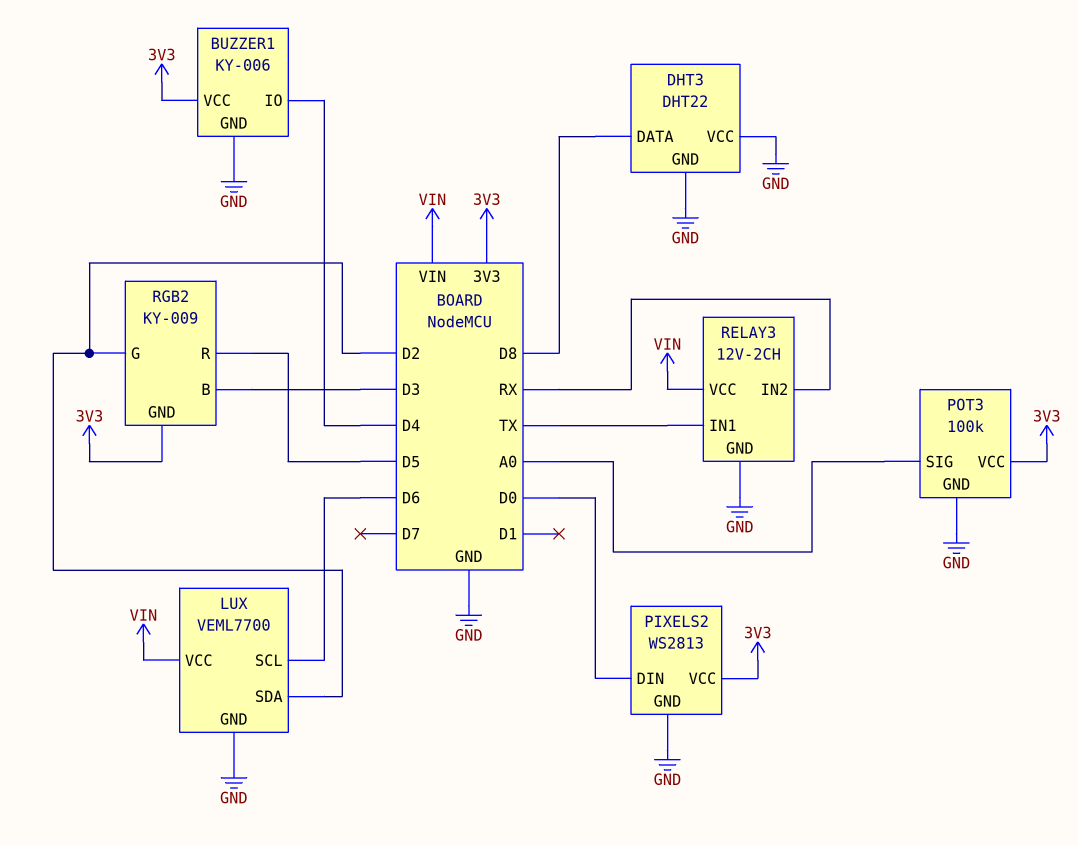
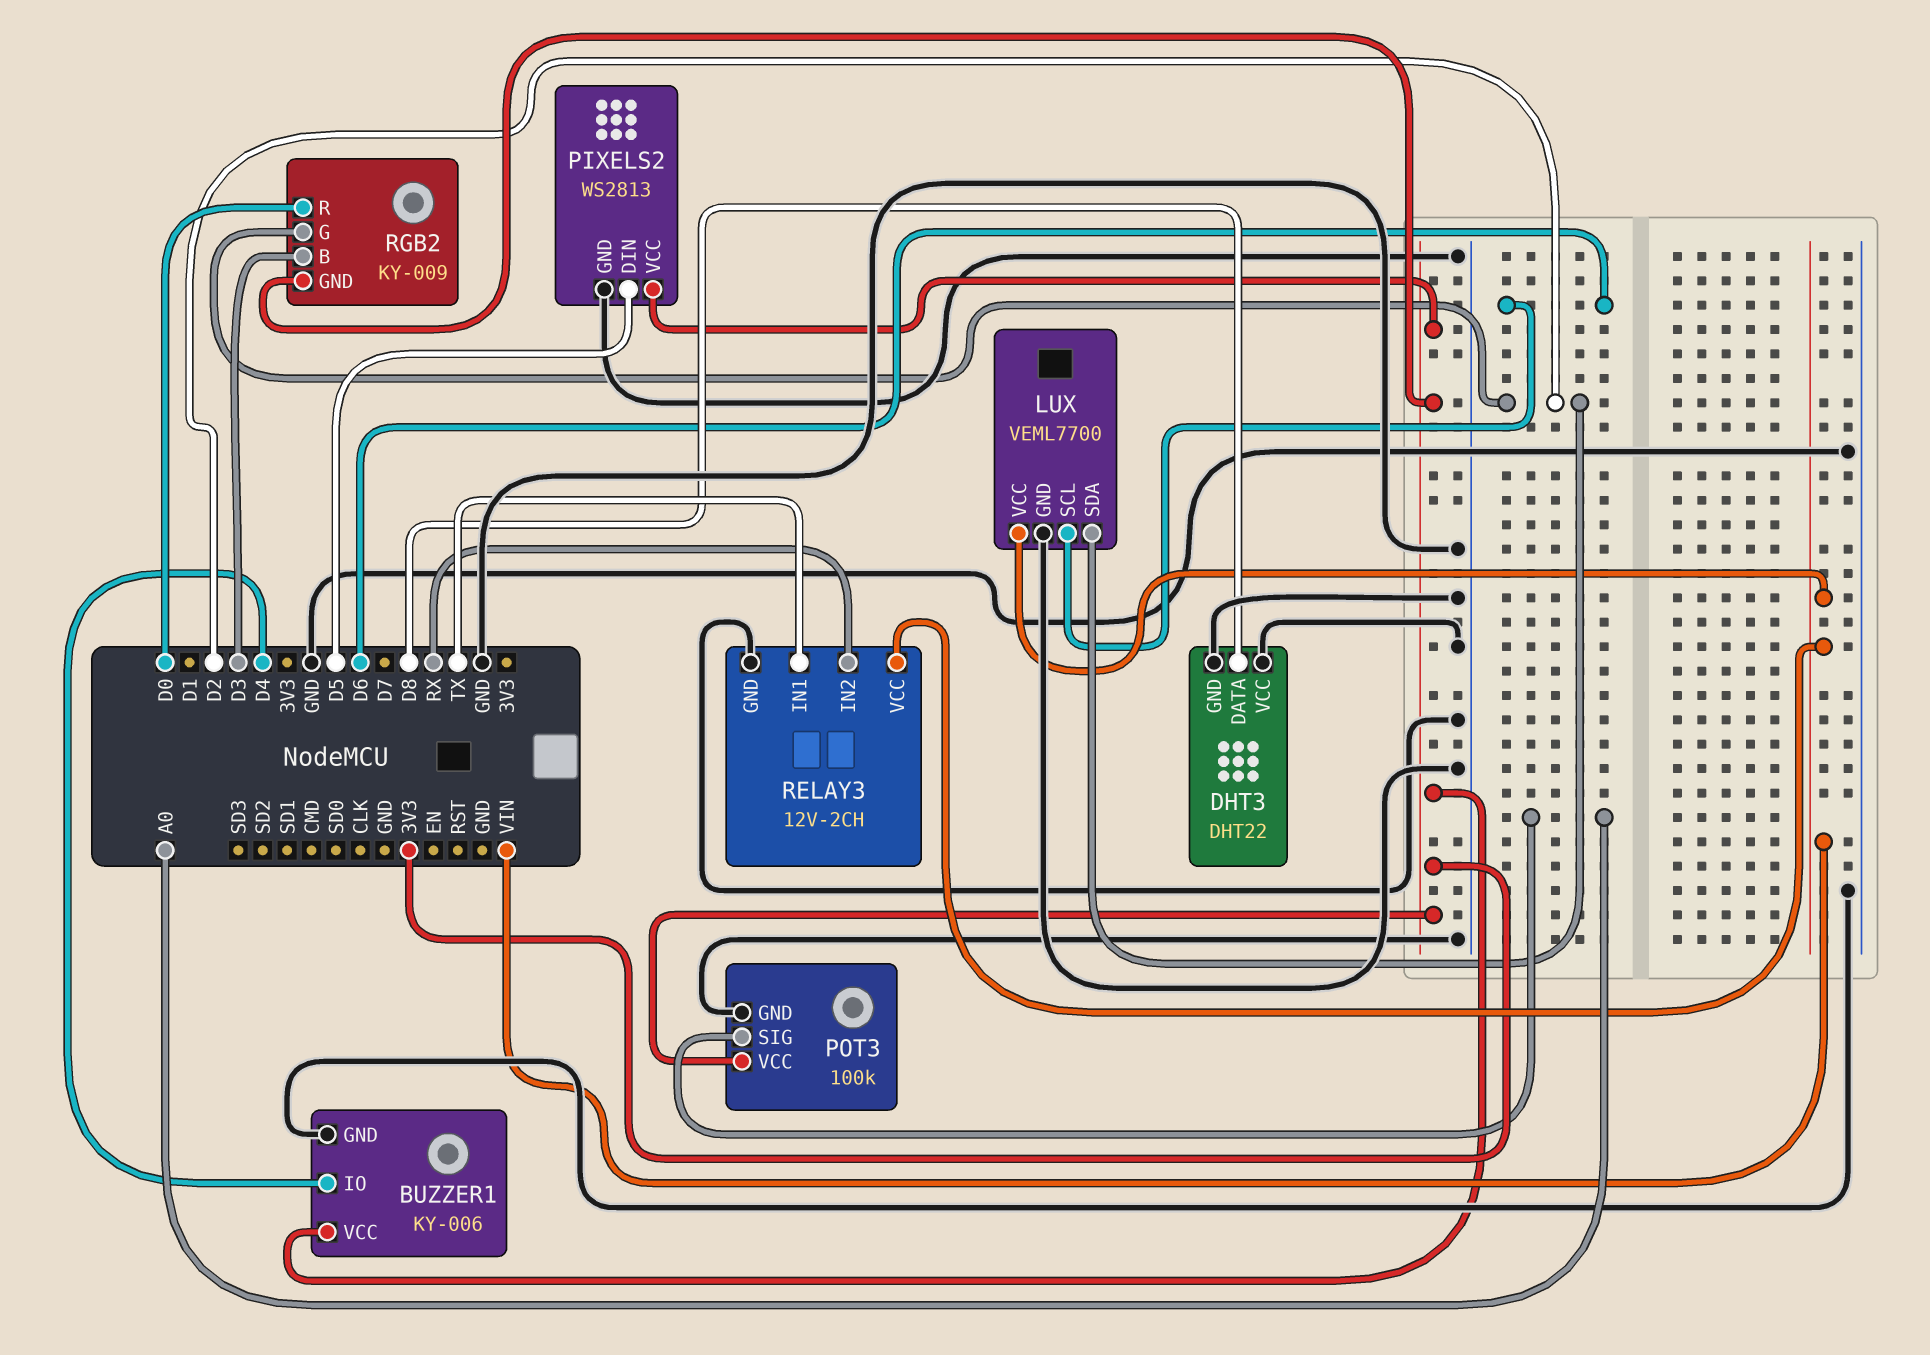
PIXELS2 pin DIN: D0 -> D5
RGB2 pin R: D5 -> D0

